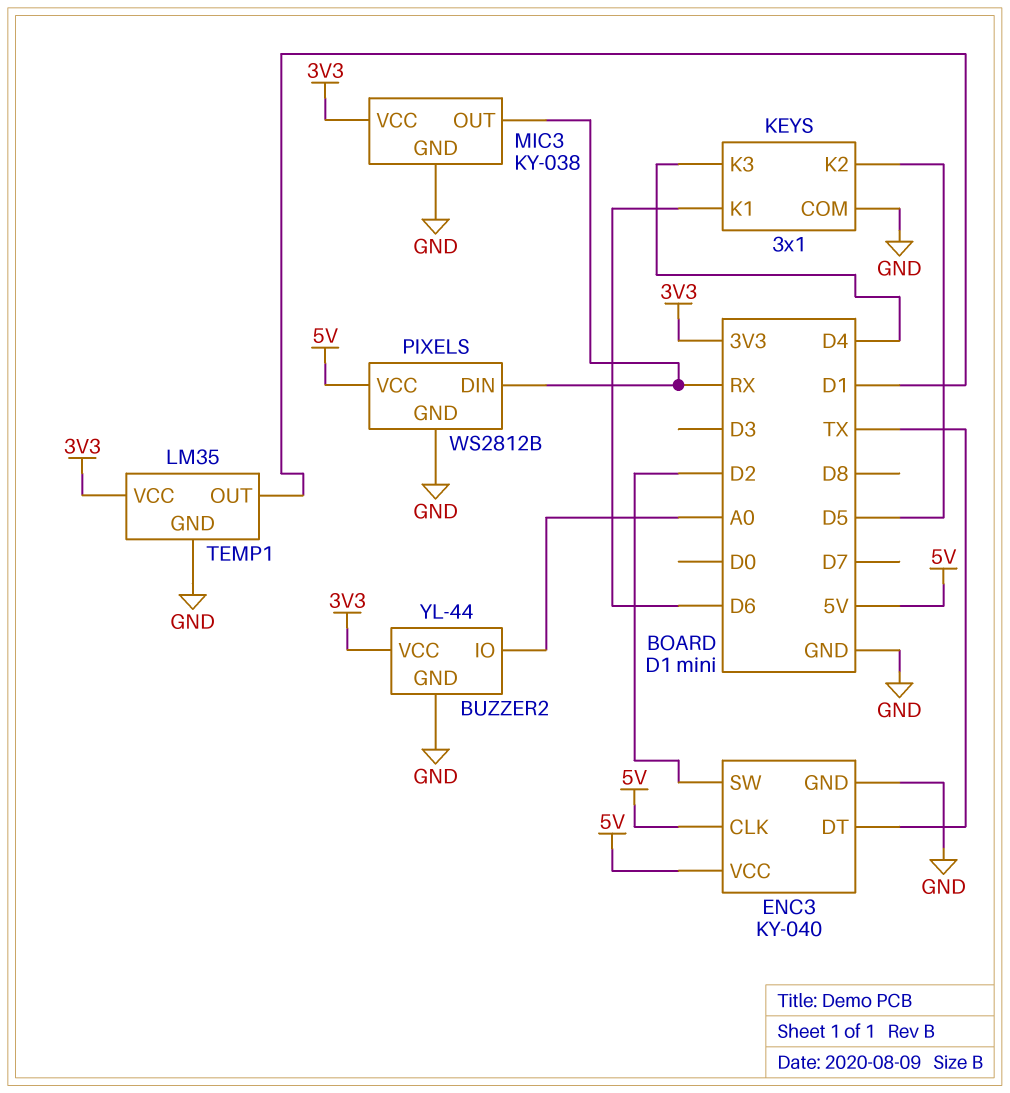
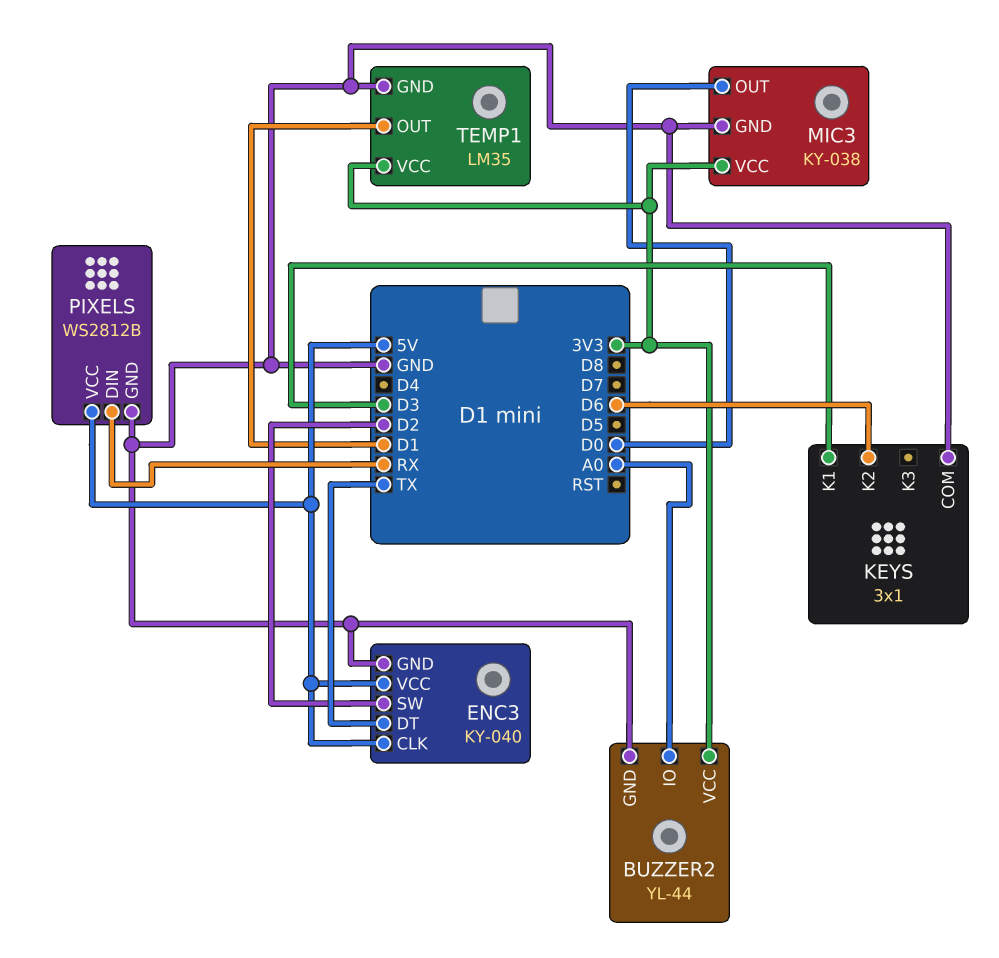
KEYS pin K1: D6 -> D3
KEYS pin K2: D5 -> D6
KEYS pin K3: D4 -> none
MIC3 pin OUT: RX -> D0

